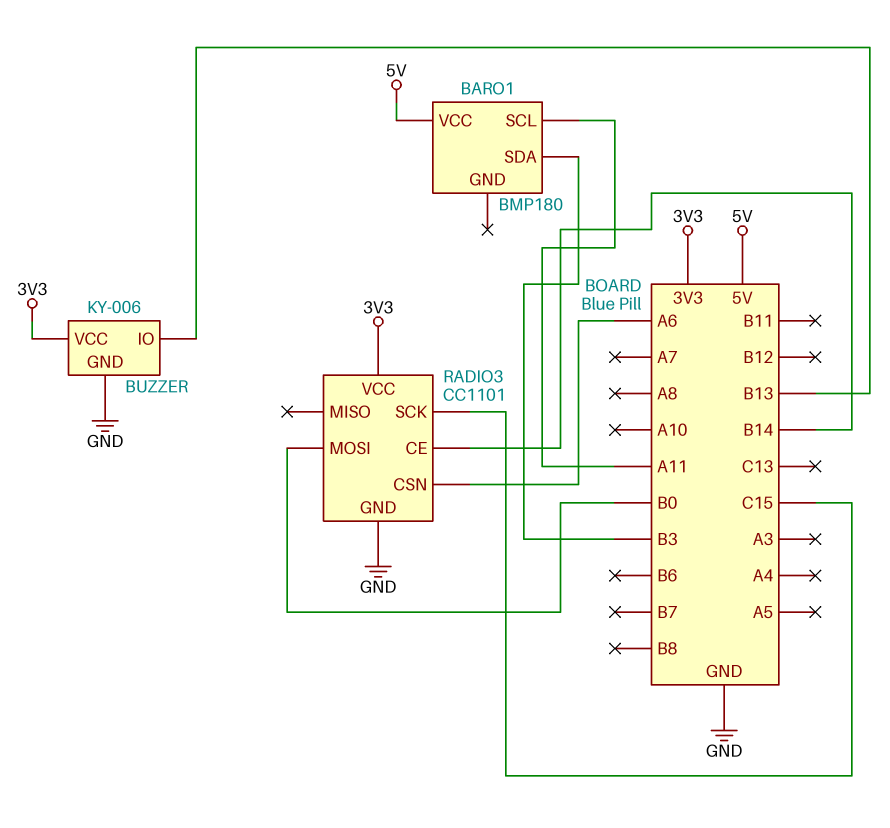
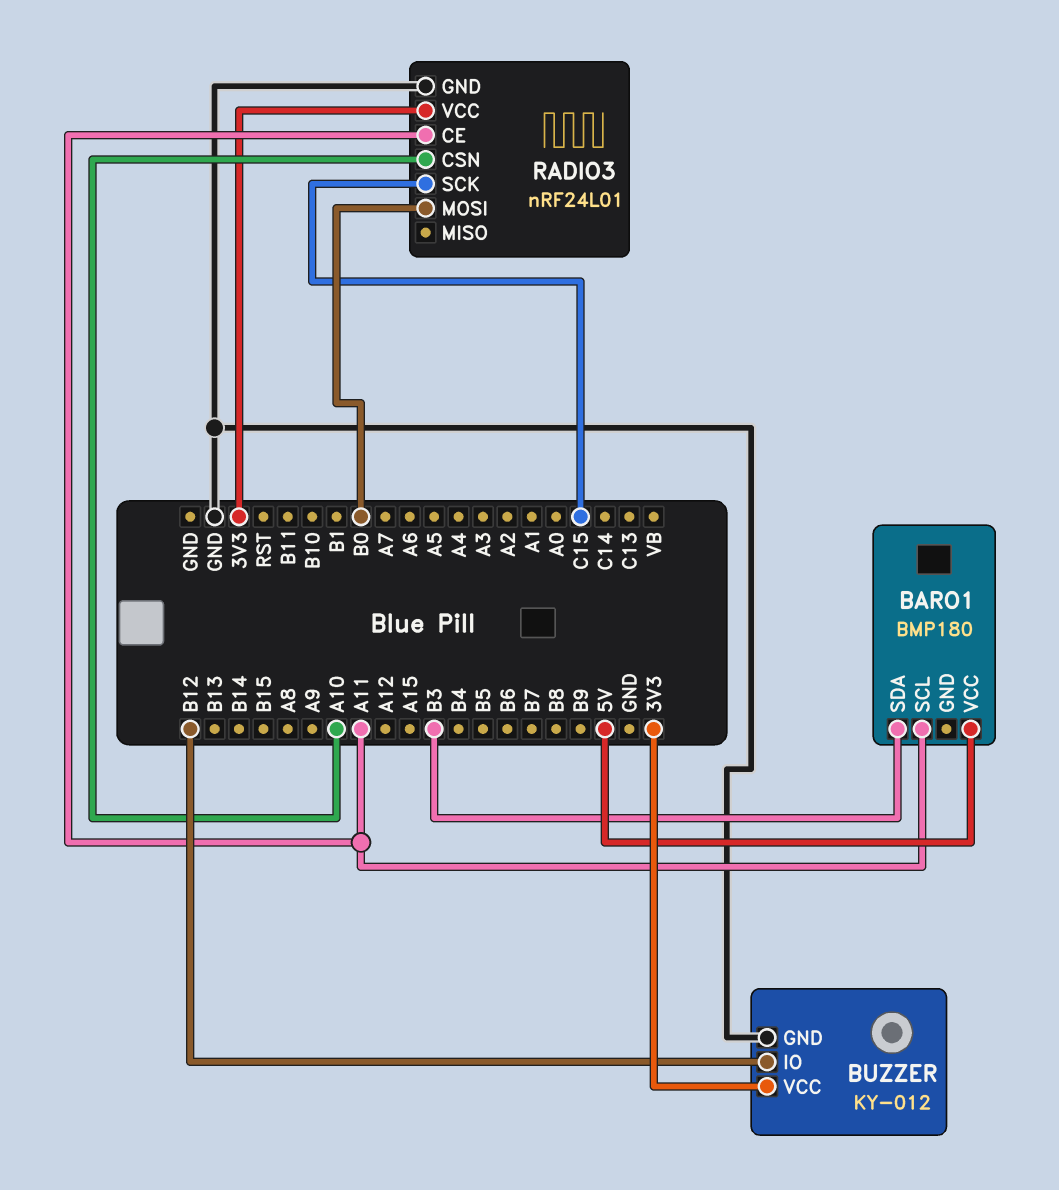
BUZZER: KY-006 -> KY-012
BUZZER pin IO: B13 -> B12
RADIO3: CC1101 -> nRF24L01
RADIO3 pin CE: B14 -> A11
RADIO3 pin CSN: A6 -> A10

